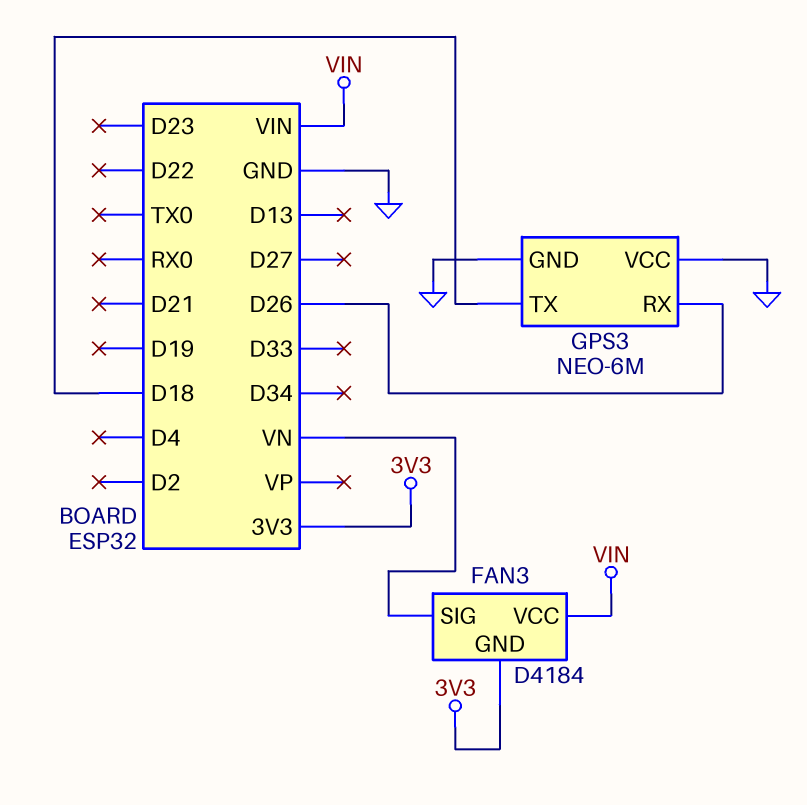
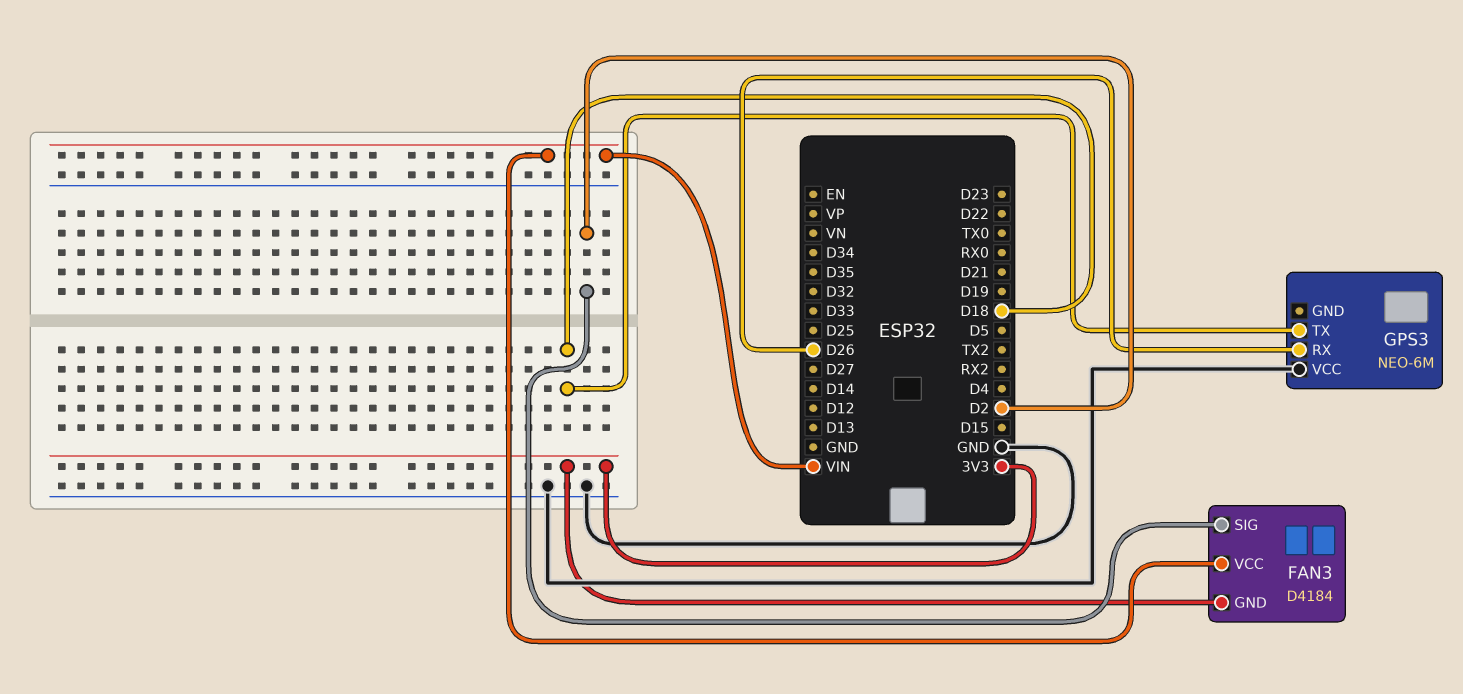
FAN3 pin SIG: VN -> D2
GPS3 pin GND: GND -> none

